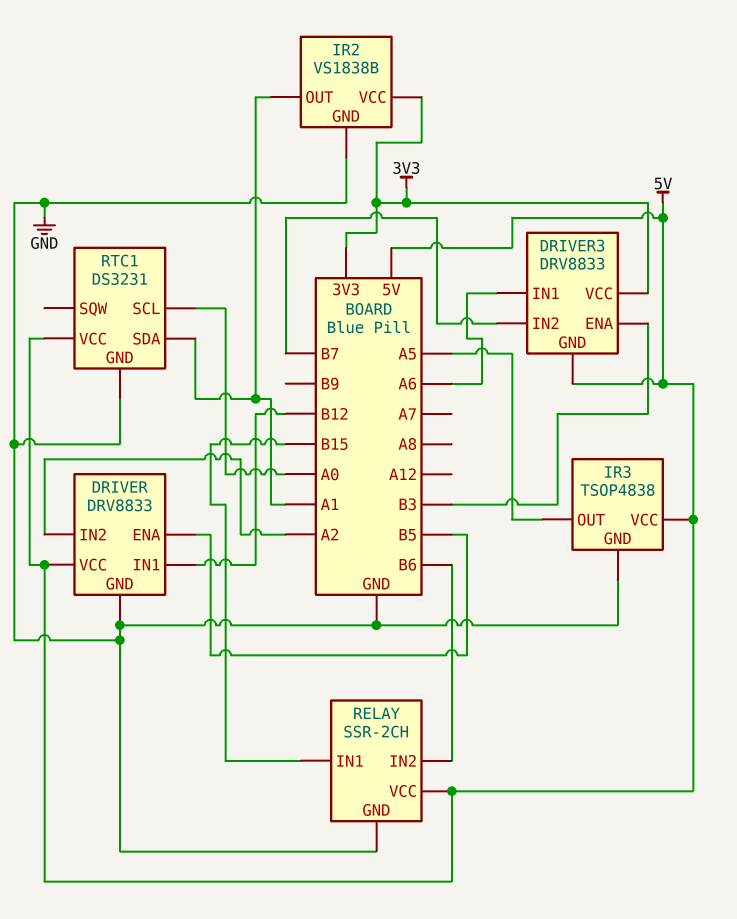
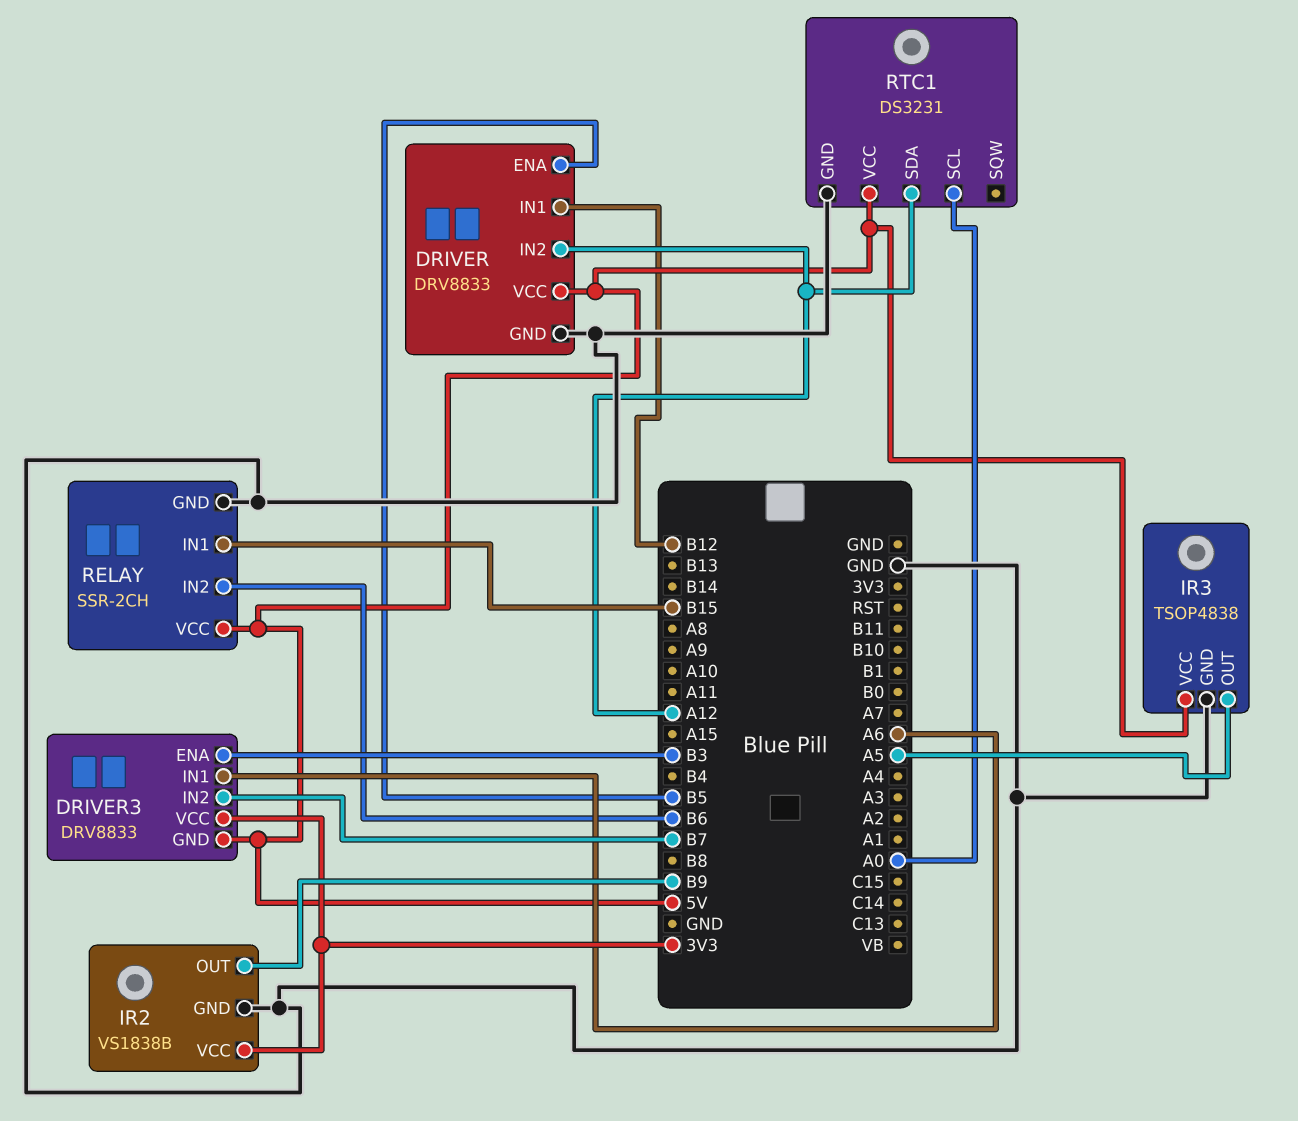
DRIVER pin IN2: A2 -> A12
IR2 pin OUT: A1 -> B9
RTC1 pin SDA: A1 -> A12

